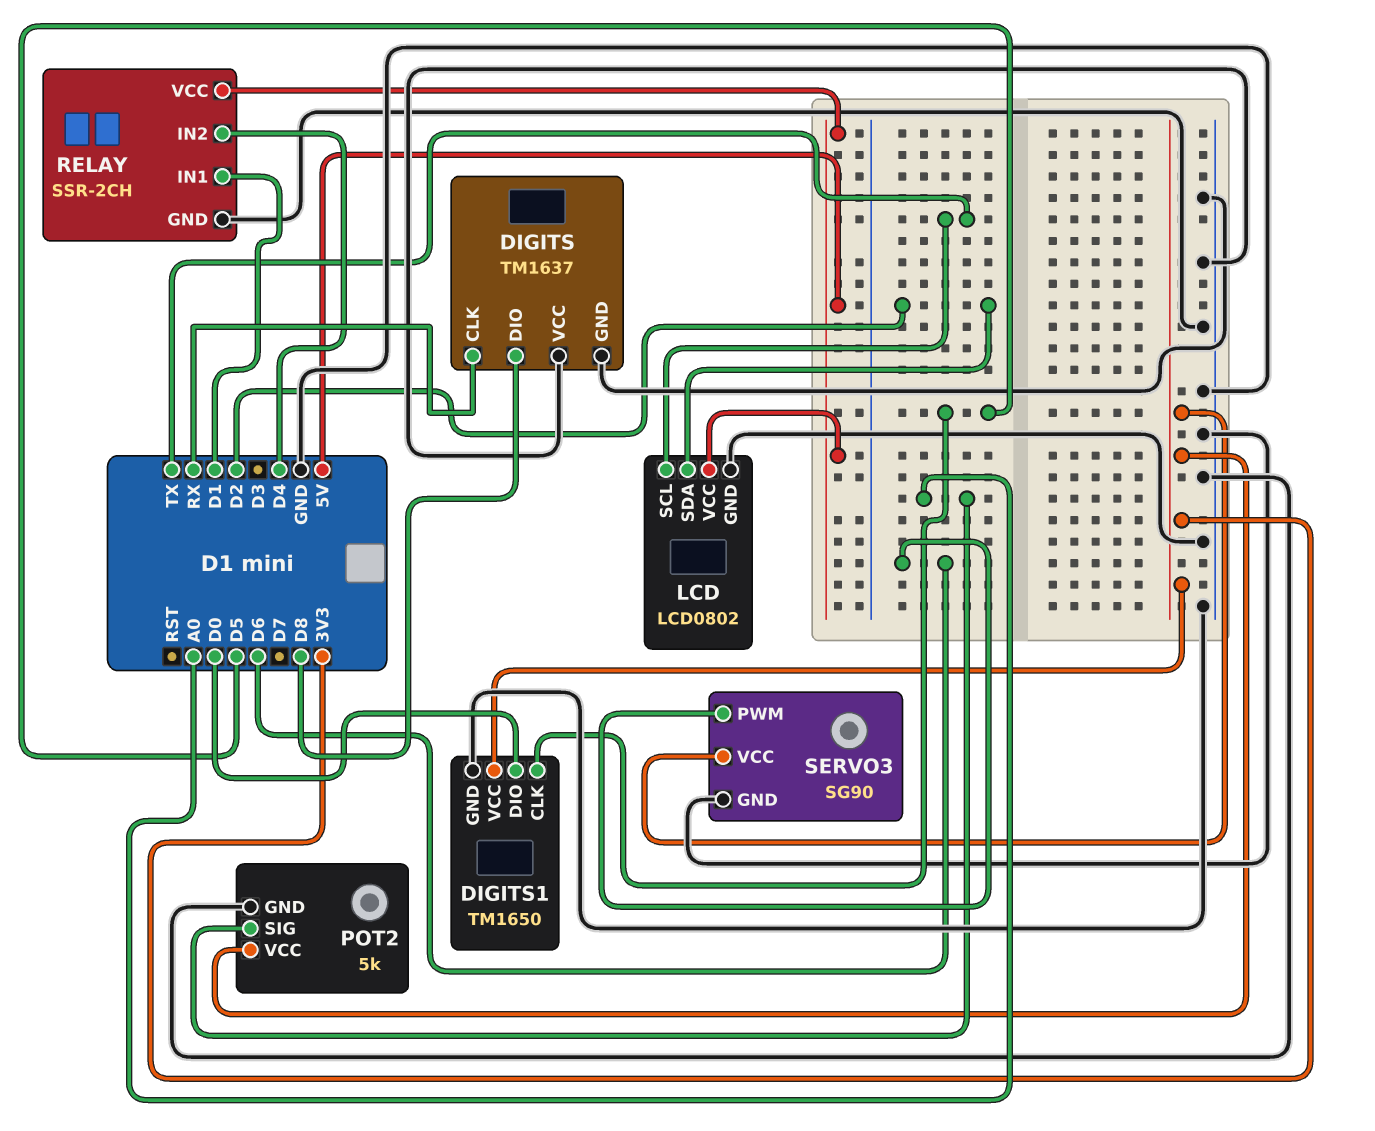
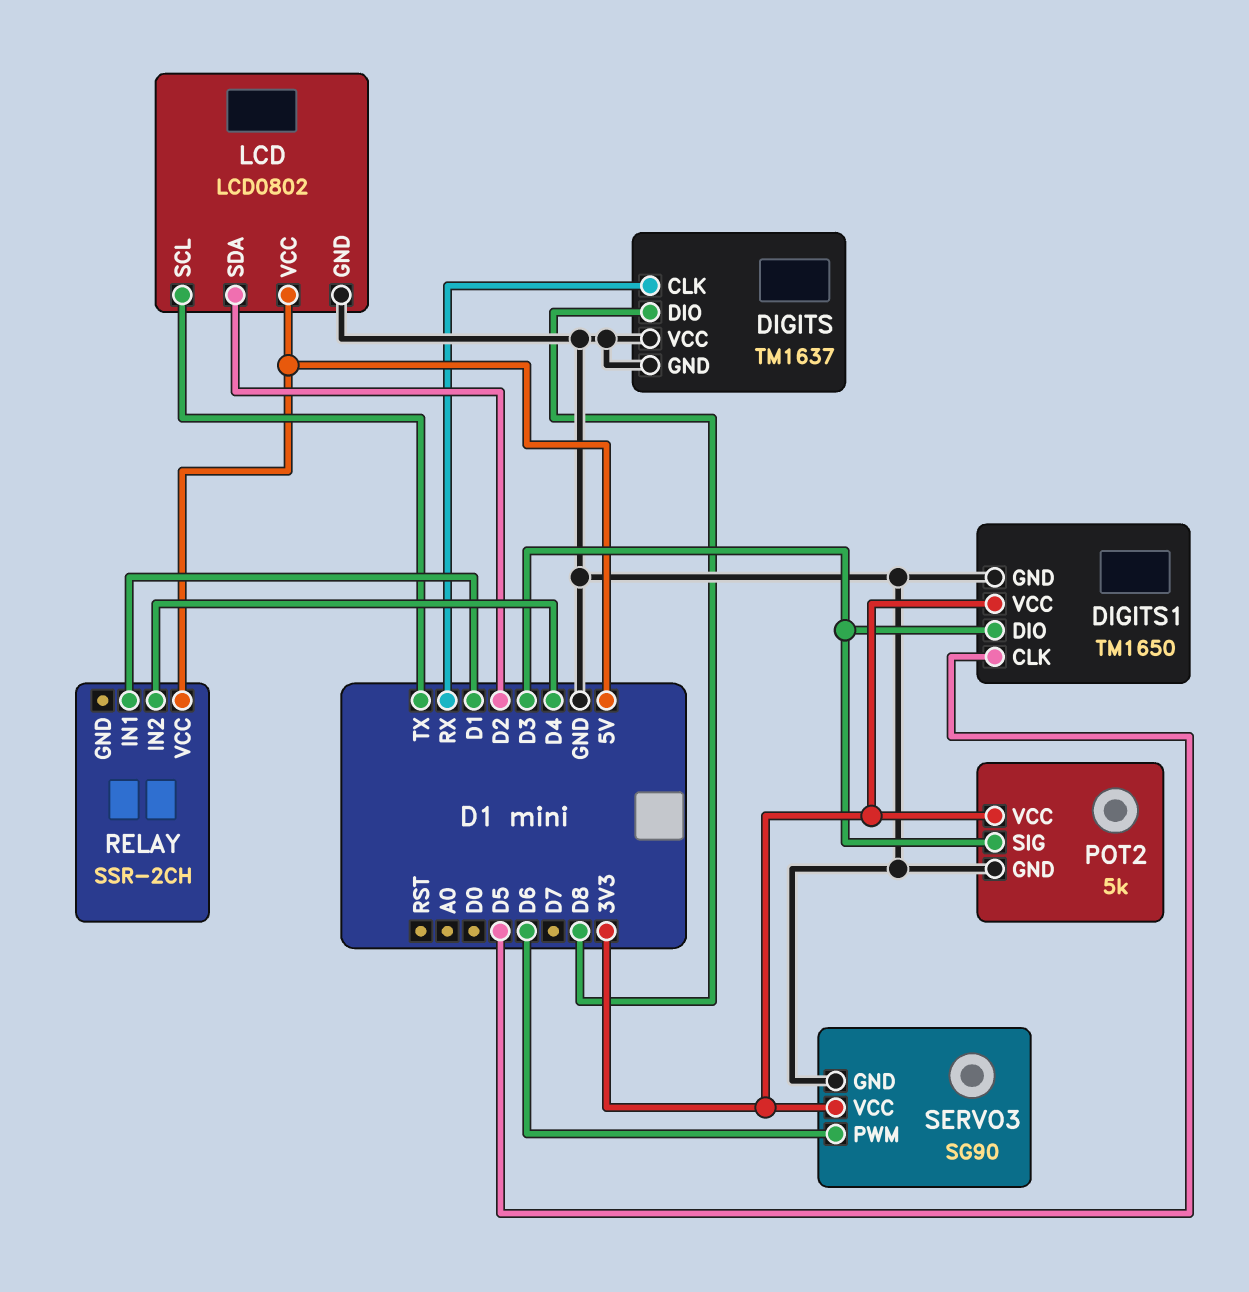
DIGITS1 pin DIO: D0 -> D3
POT2 pin SIG: A0 -> D3
RELAY pin GND: GND -> none

